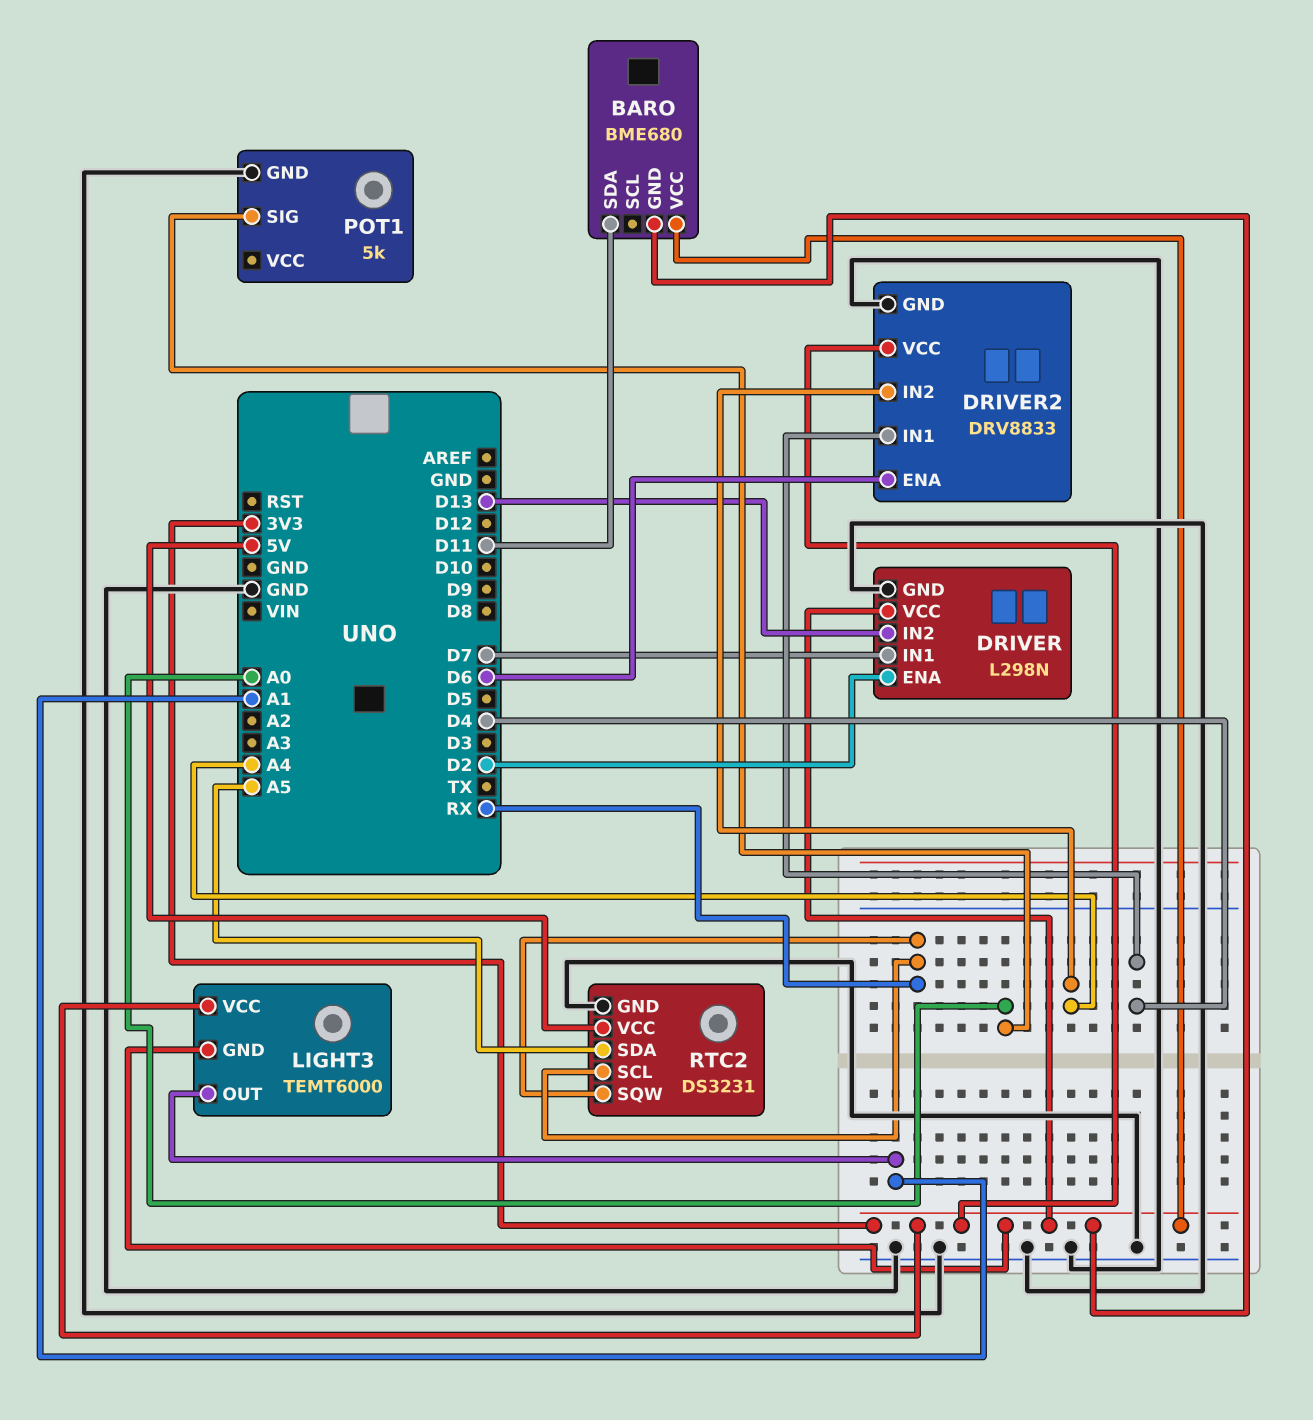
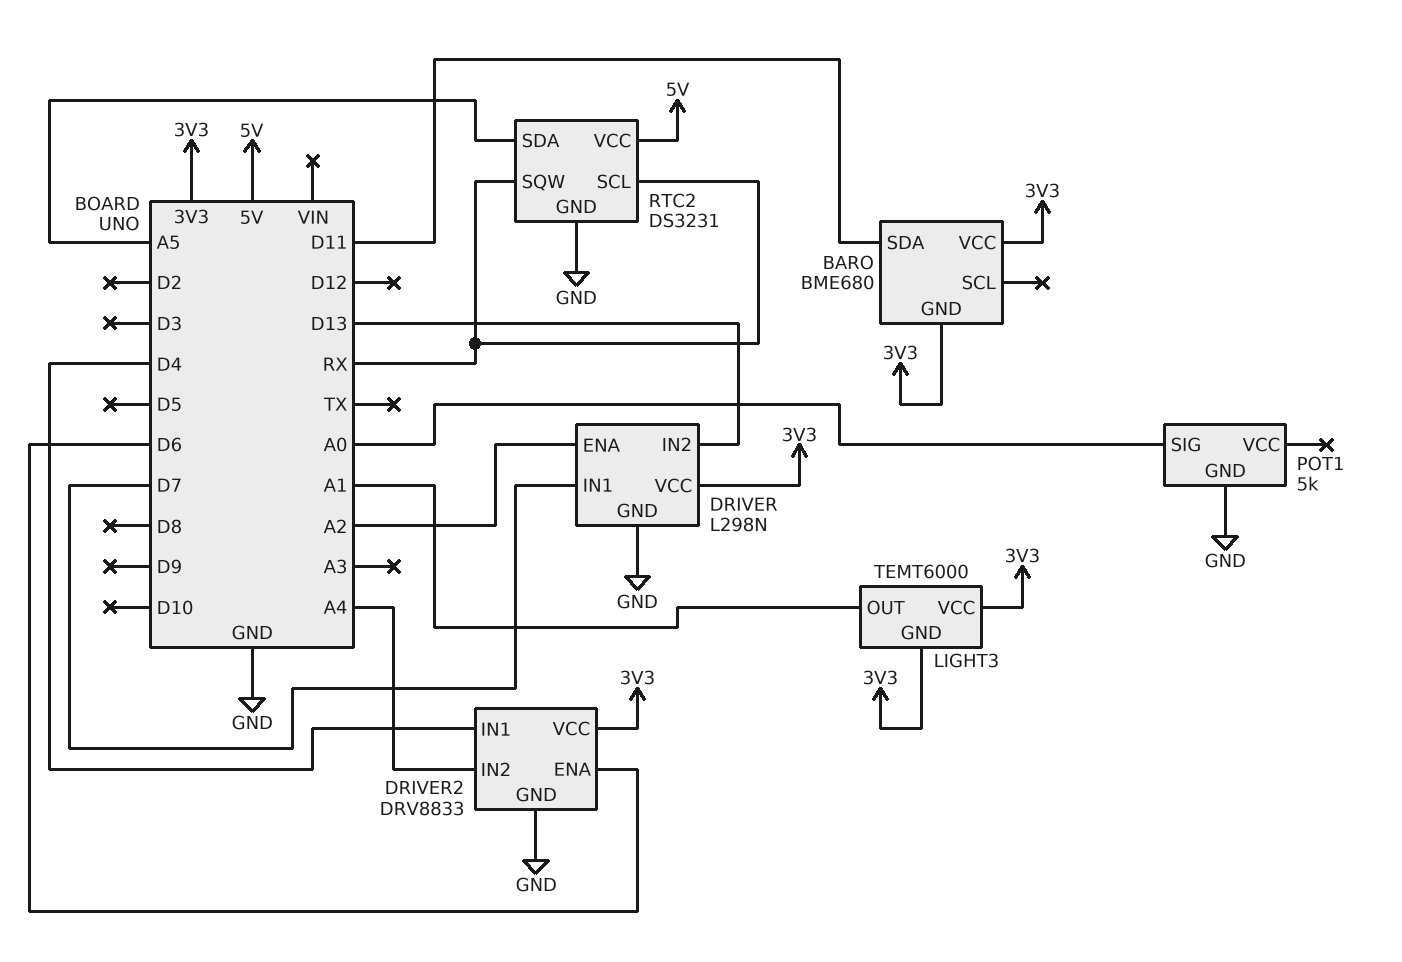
DRIVER pin ENA: D2 -> A2

